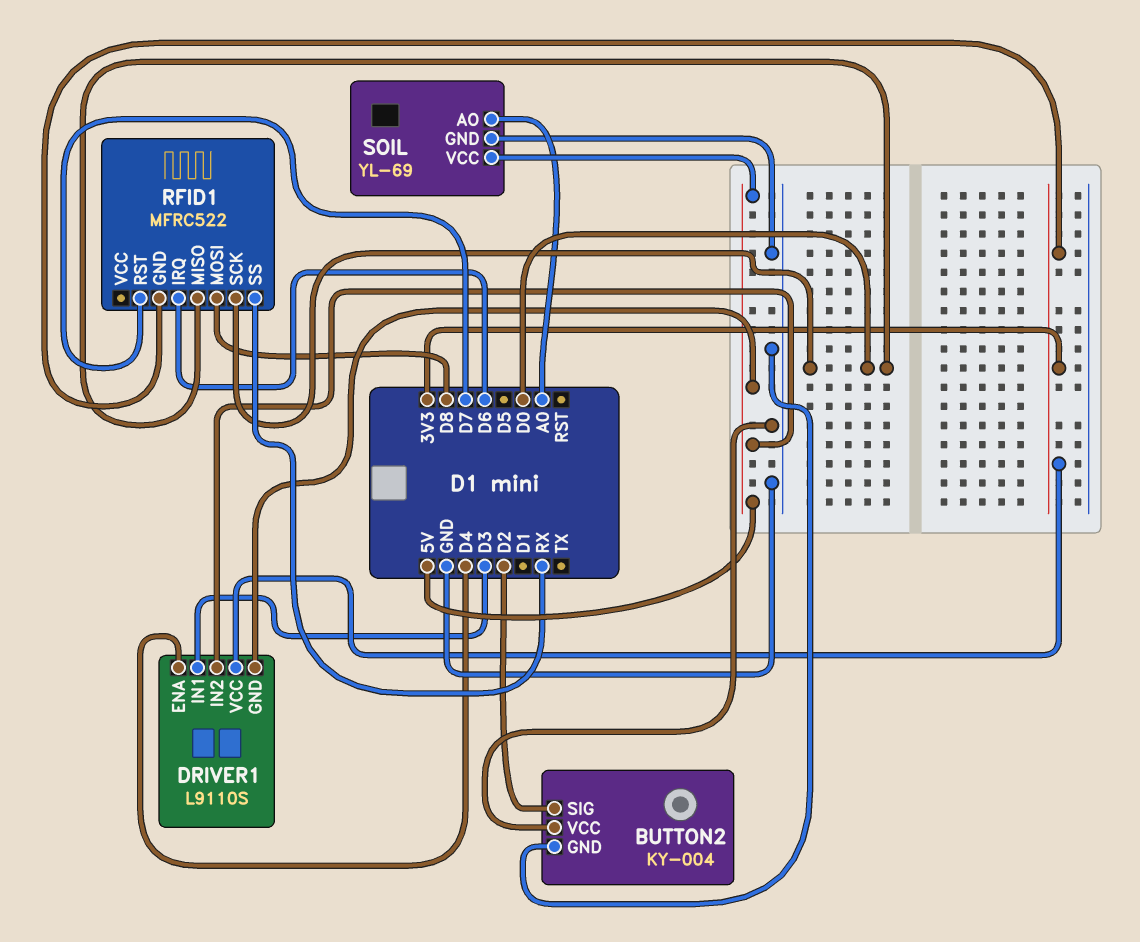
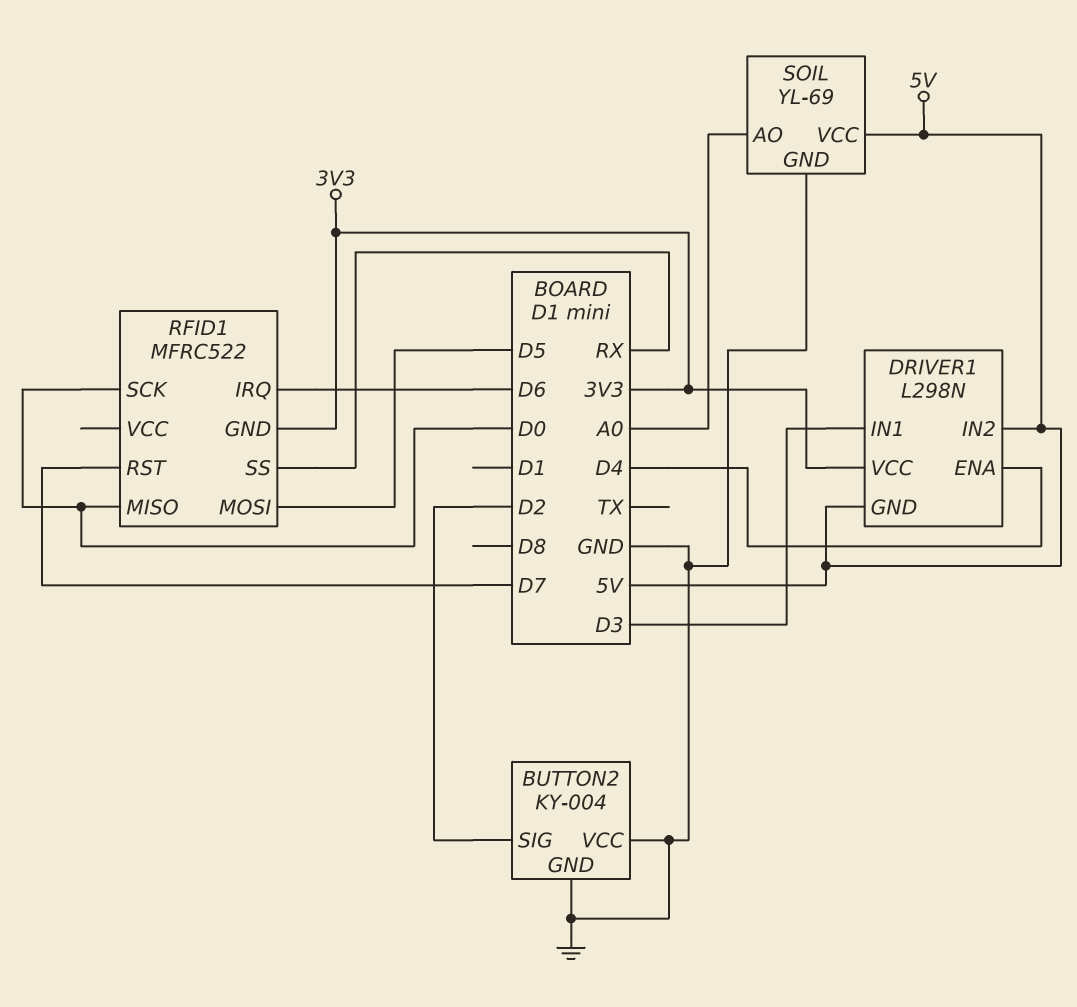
DRIVER1: L9110S -> L298N
RFID1 pin MOSI: D8 -> D5

